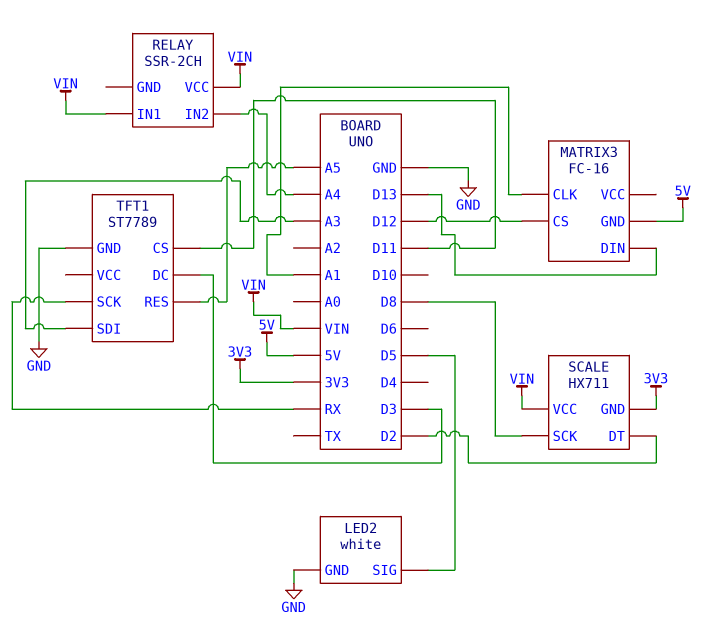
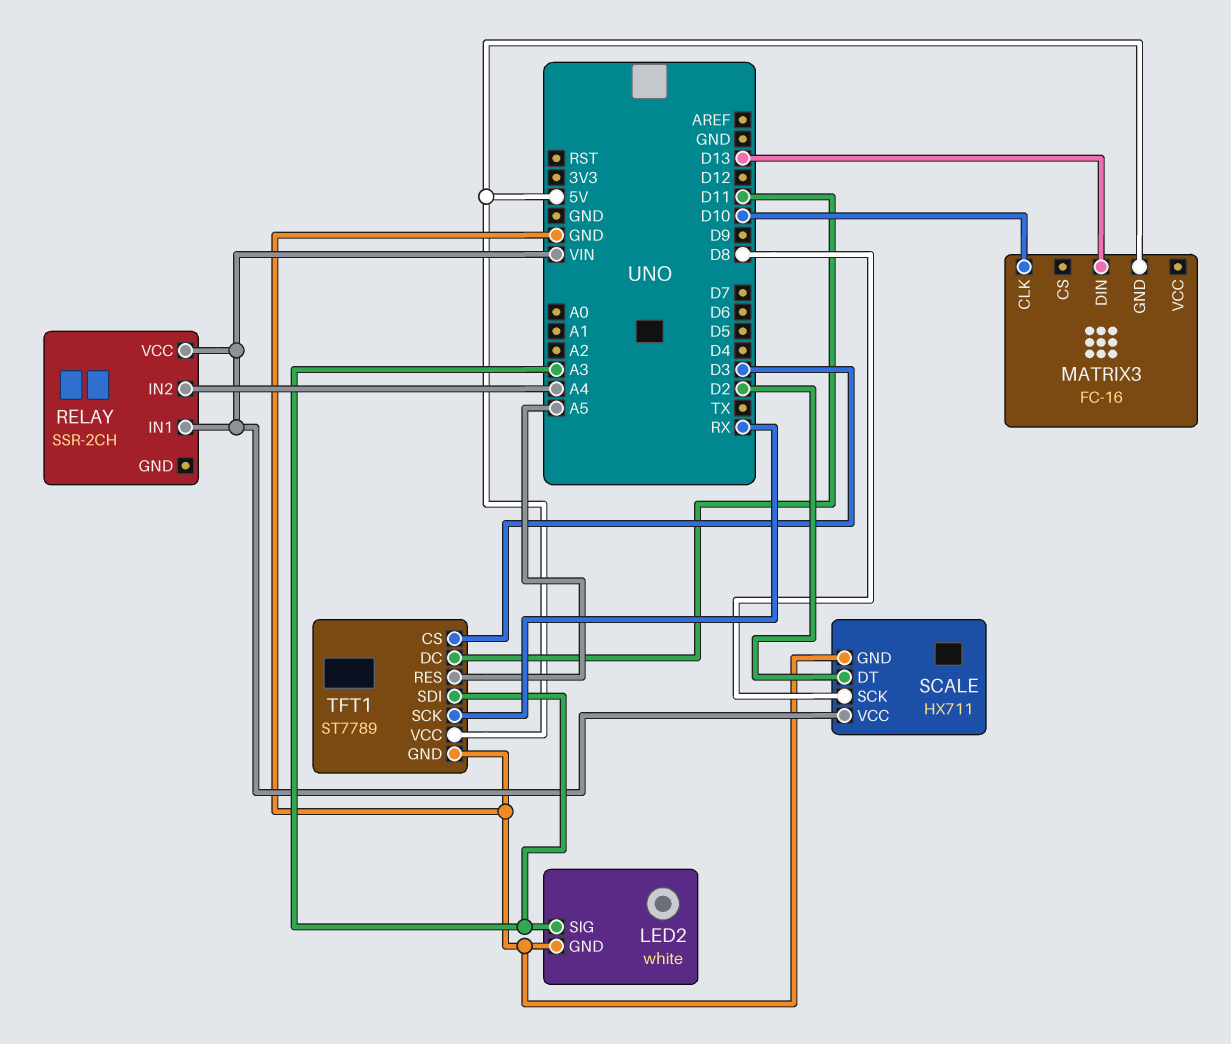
LED2 pin SIG: D5 -> A3
MATRIX3 pin CLK: A1 -> D10
MATRIX3 pin CS: D12 -> none
SCALE pin GND: 3V3 -> GND
TFT1 pin CS: D11 -> D3
TFT1 pin DC: D3 -> D11
TFT1 pin VCC: none -> 5V

